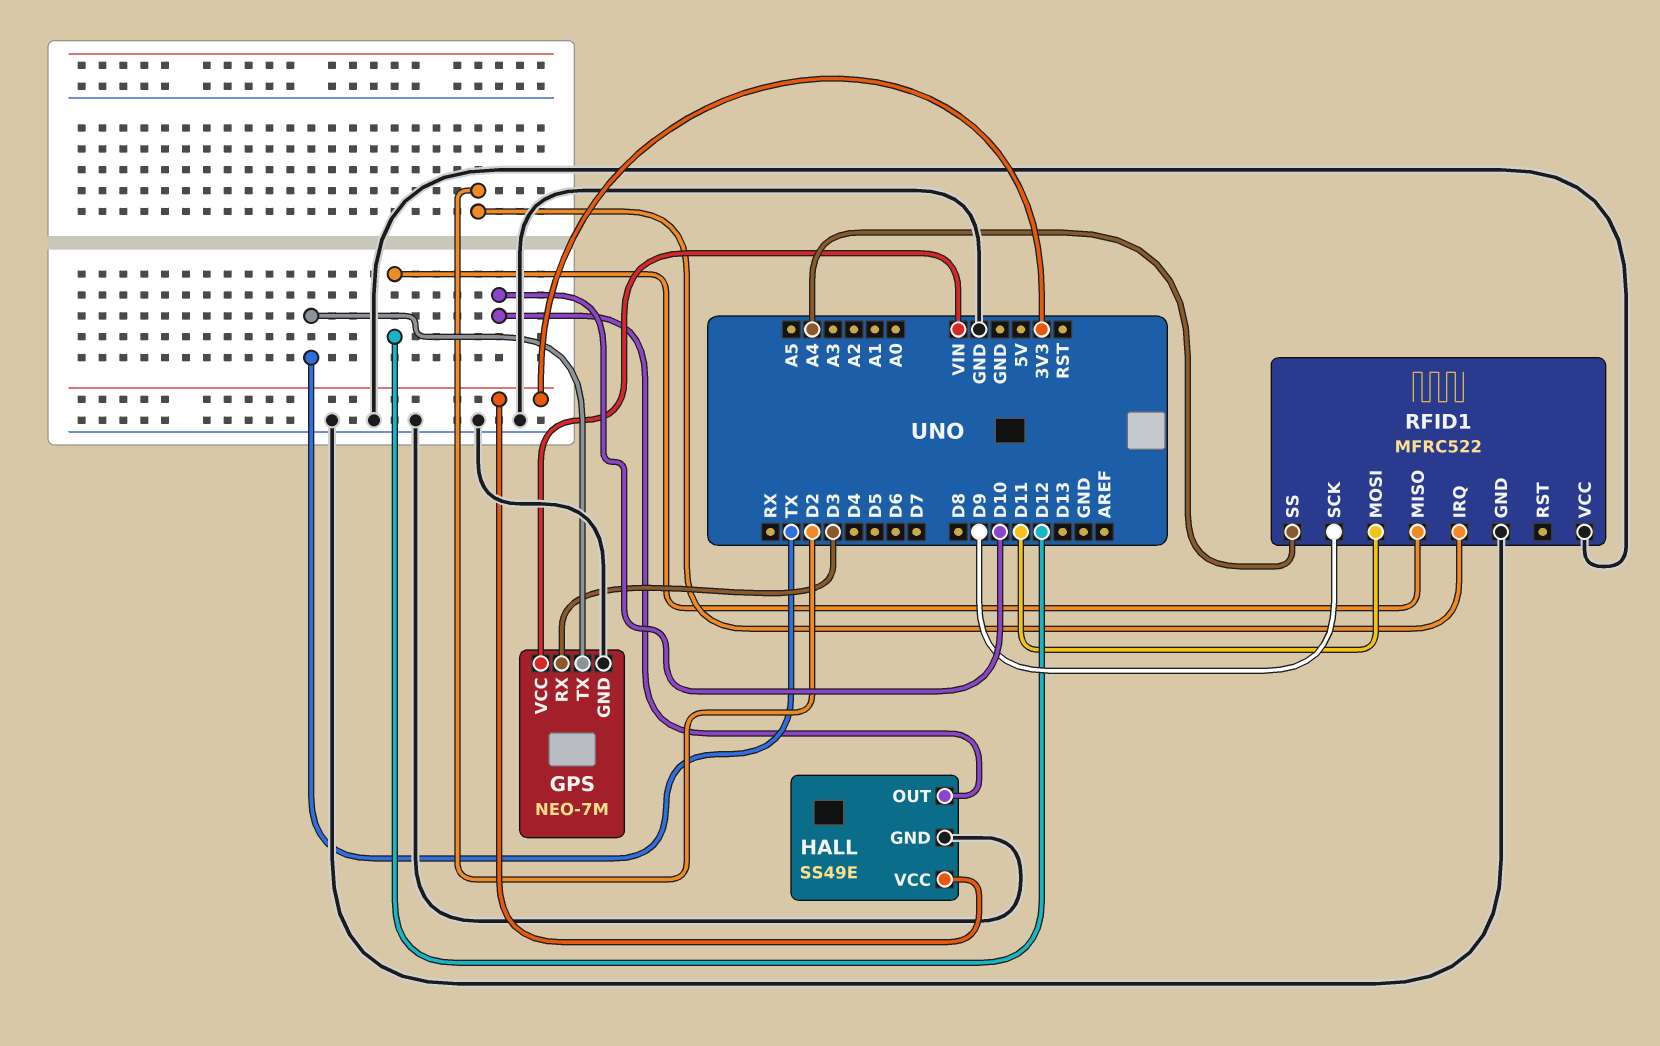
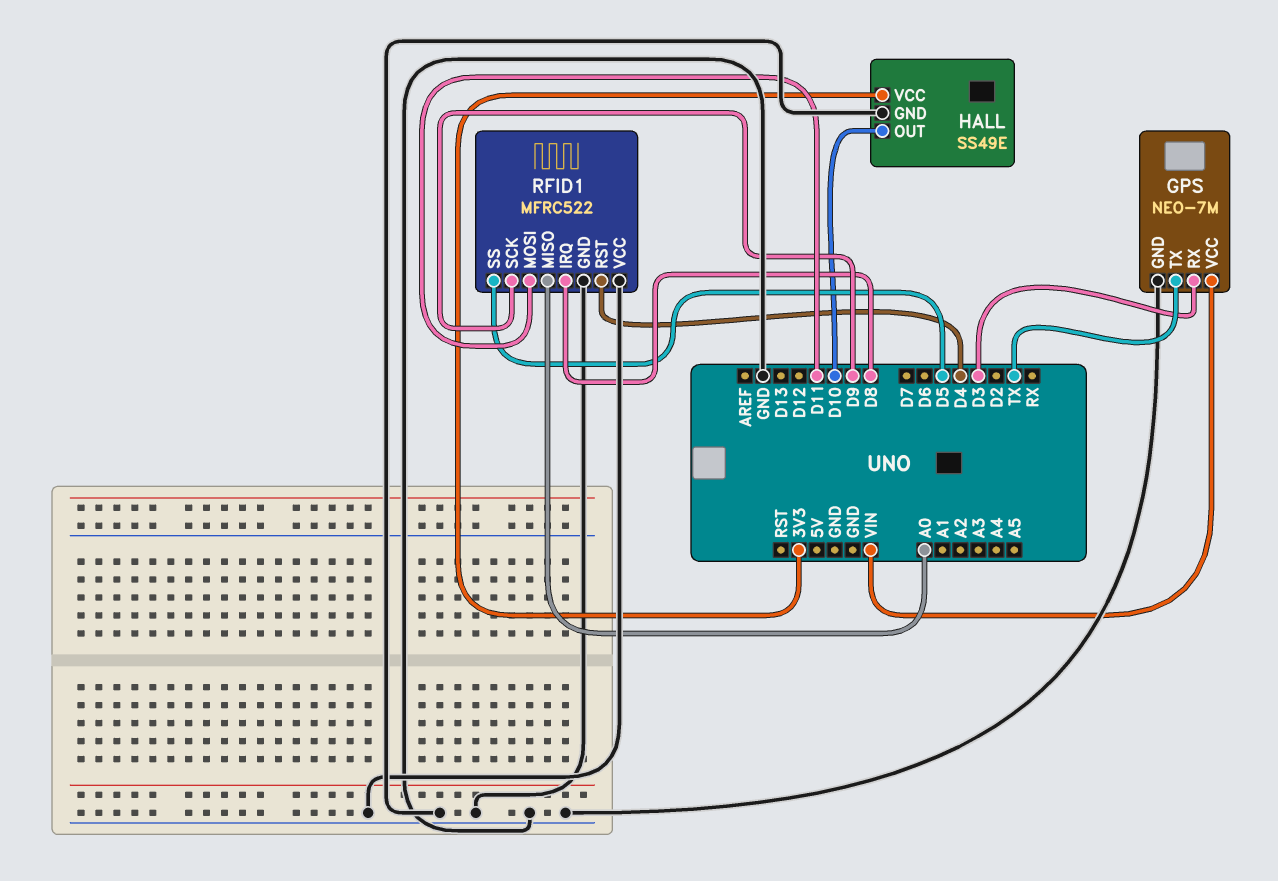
RFID1 pin IRQ: D2 -> D8
RFID1 pin MISO: D12 -> A0
RFID1 pin RST: none -> D4
RFID1 pin SS: A4 -> D5

